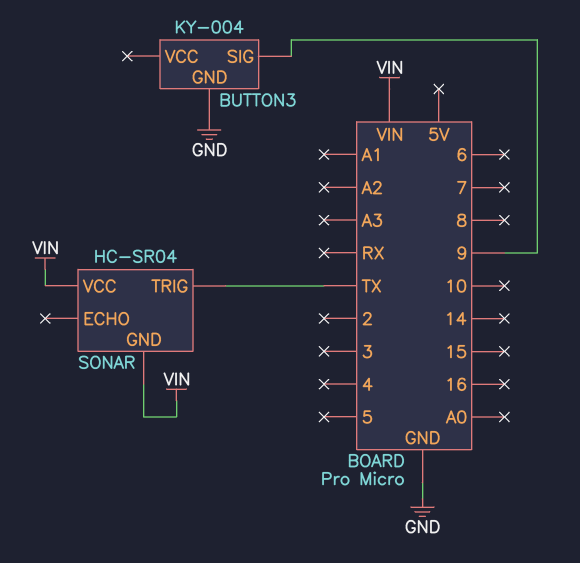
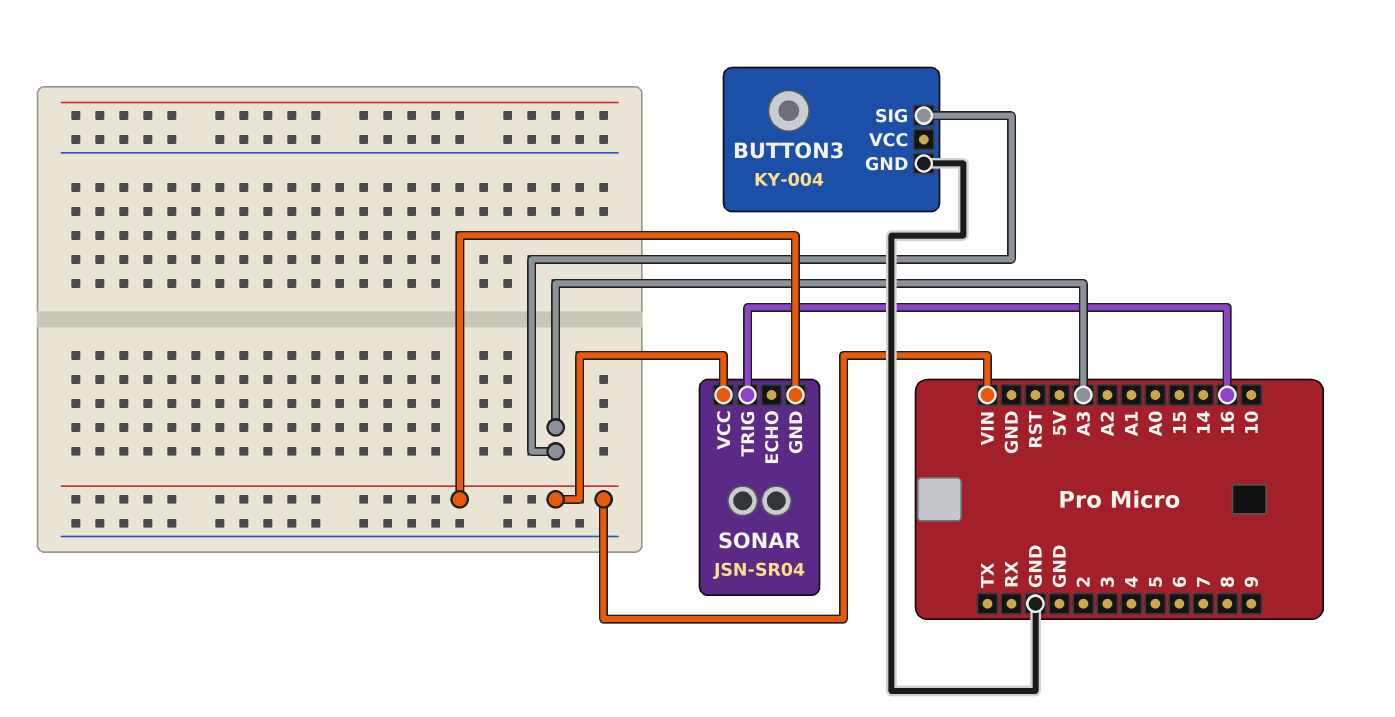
BUTTON3 pin SIG: 9 -> A3
SONAR: HC-SR04 -> JSN-SR04
SONAR pin TRIG: TX -> 16

